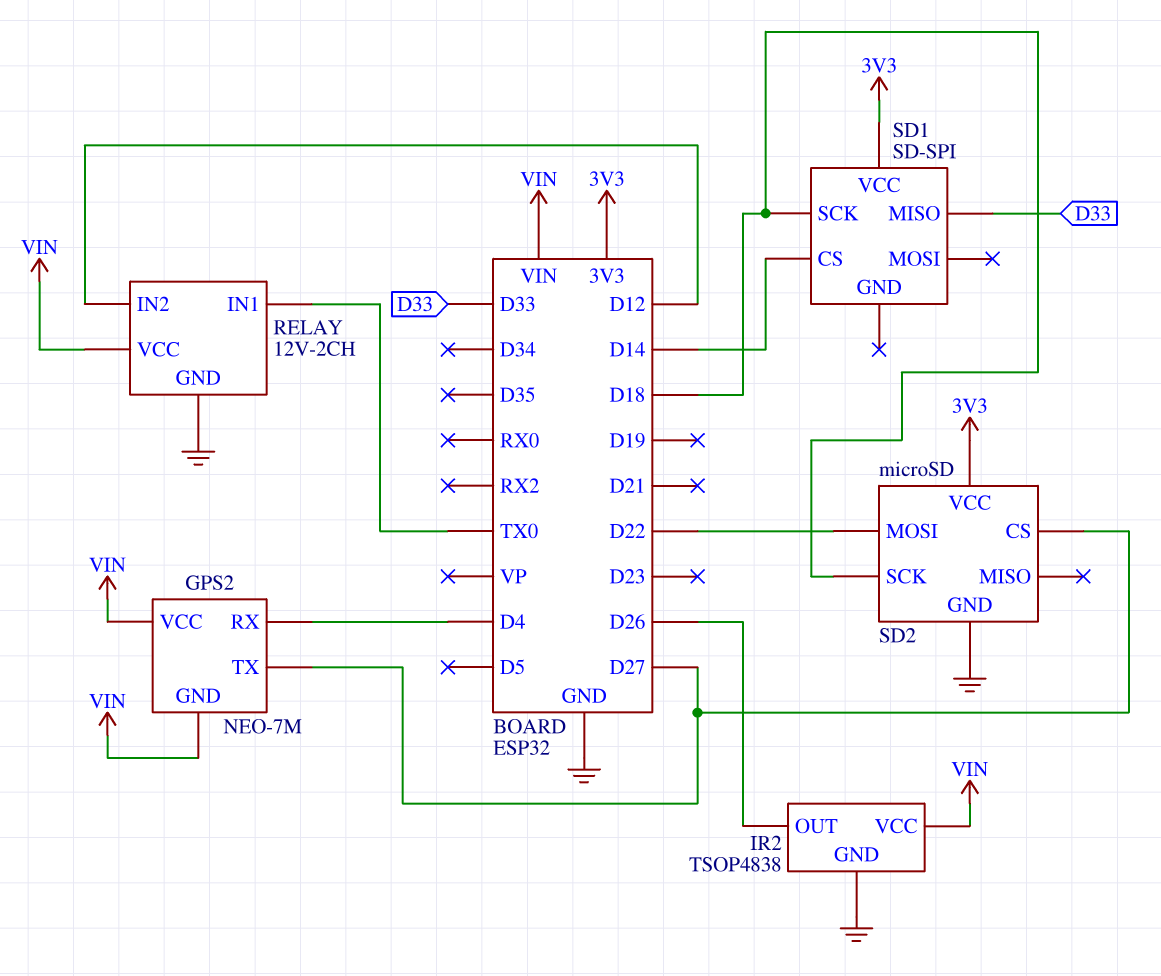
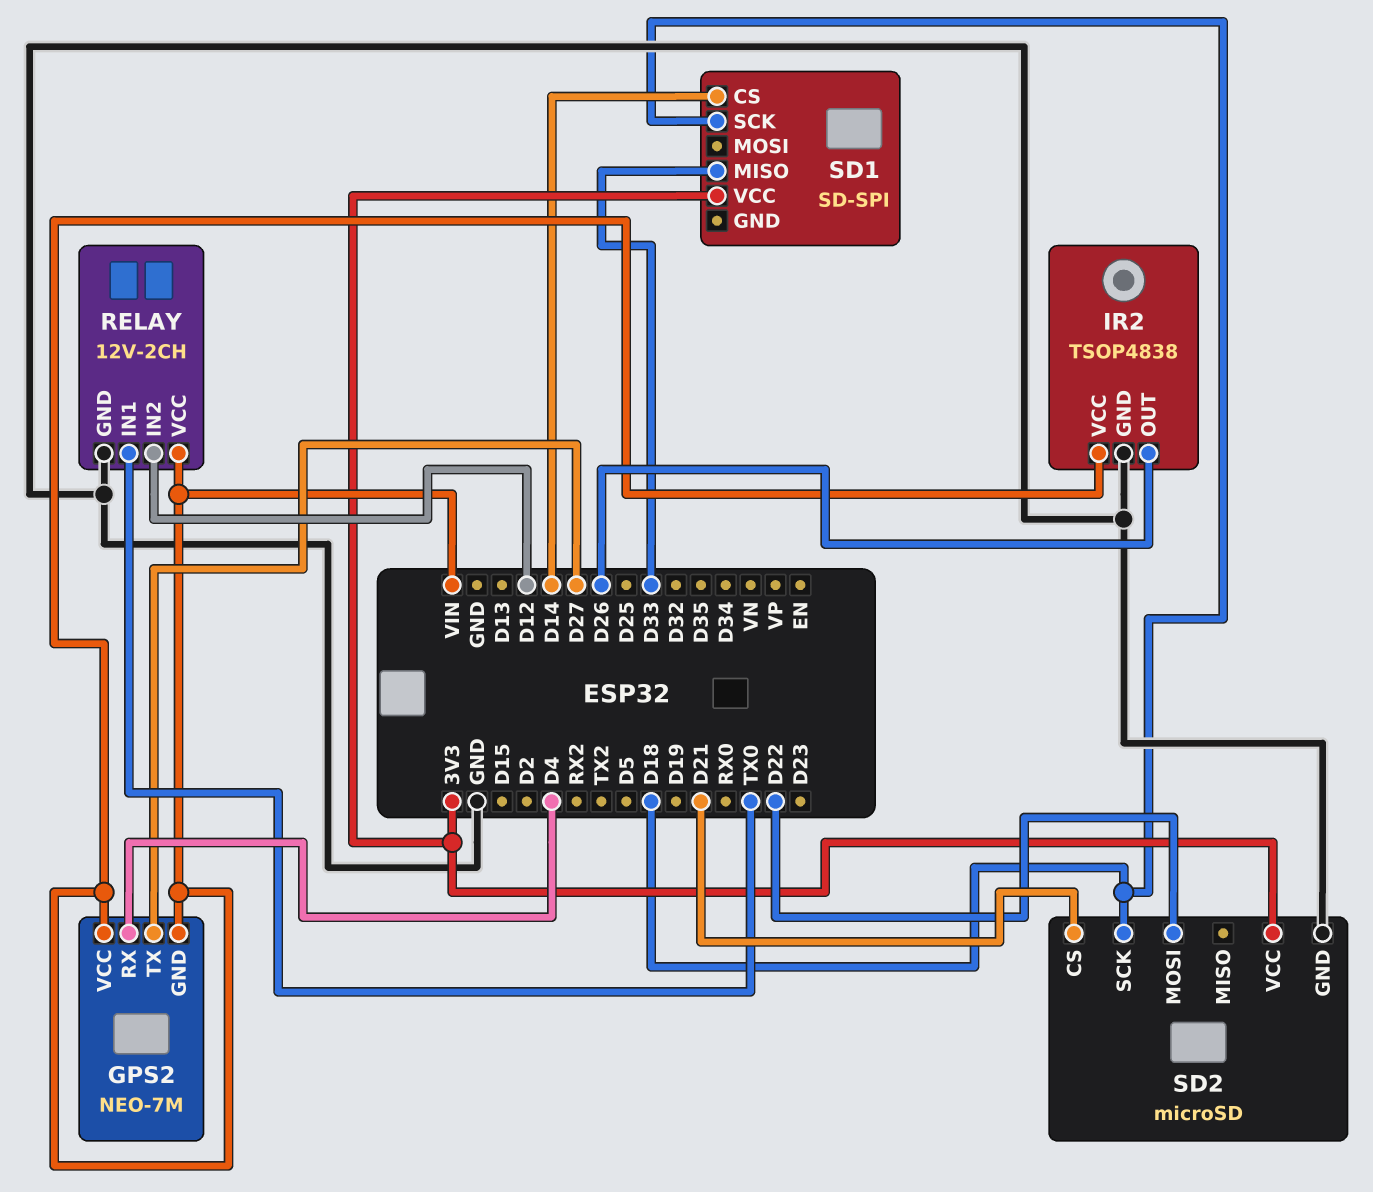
SD2 pin CS: D27 -> D21

